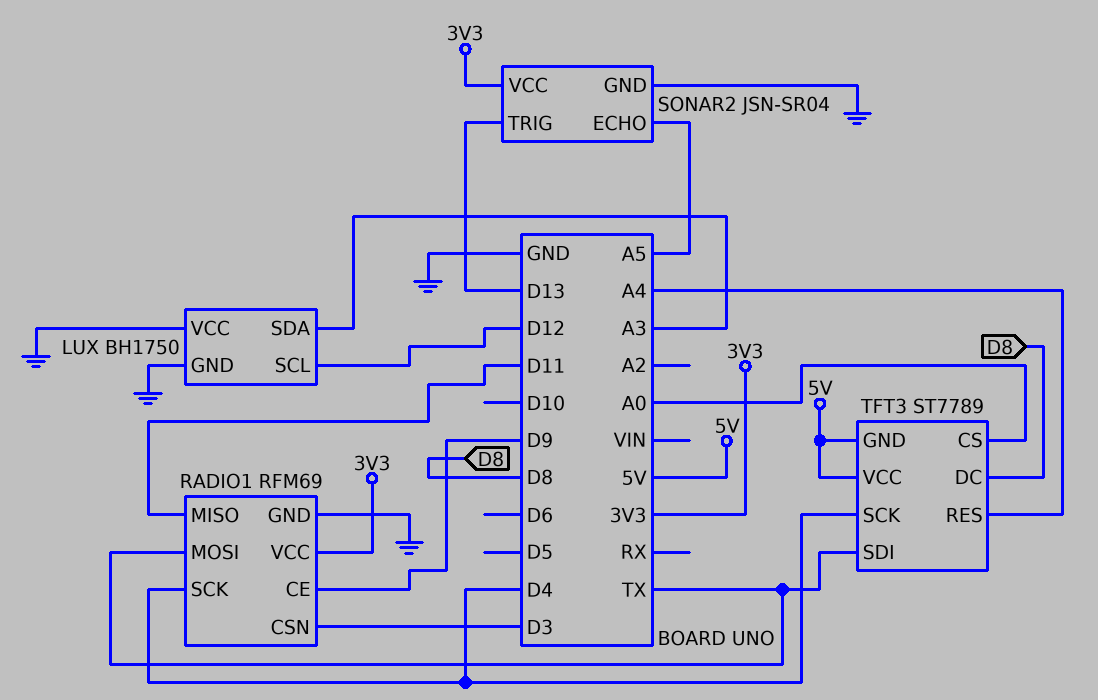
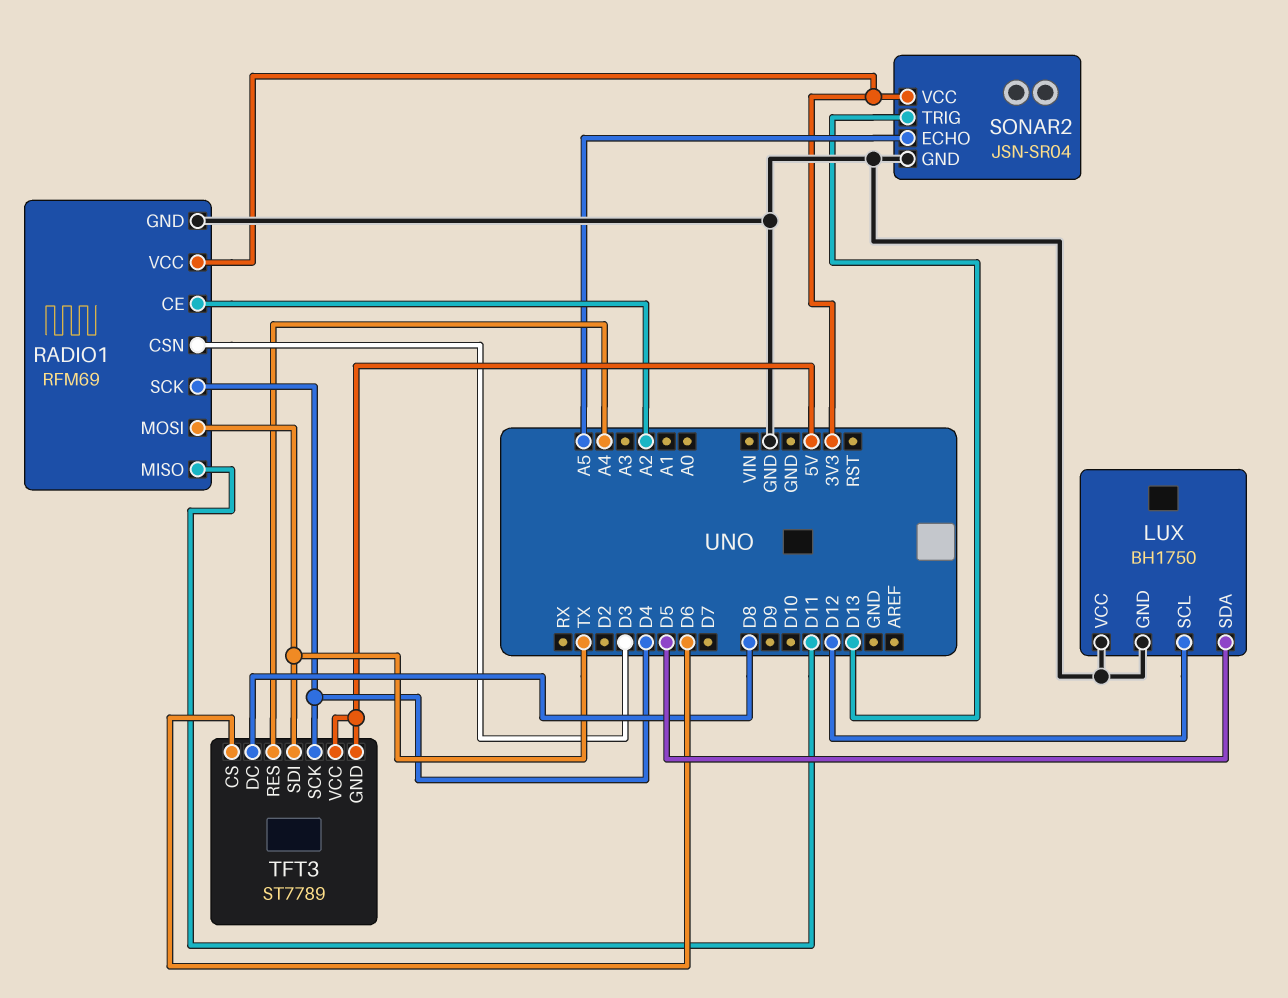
LUX pin SDA: A3 -> D5
RADIO1 pin CE: D9 -> A2
TFT3 pin CS: A0 -> D6

